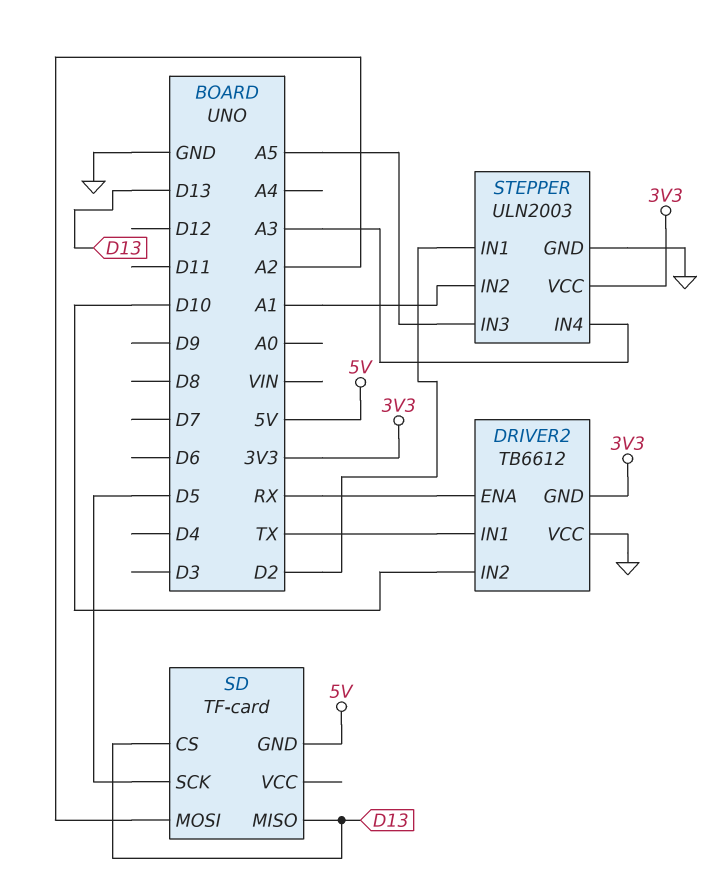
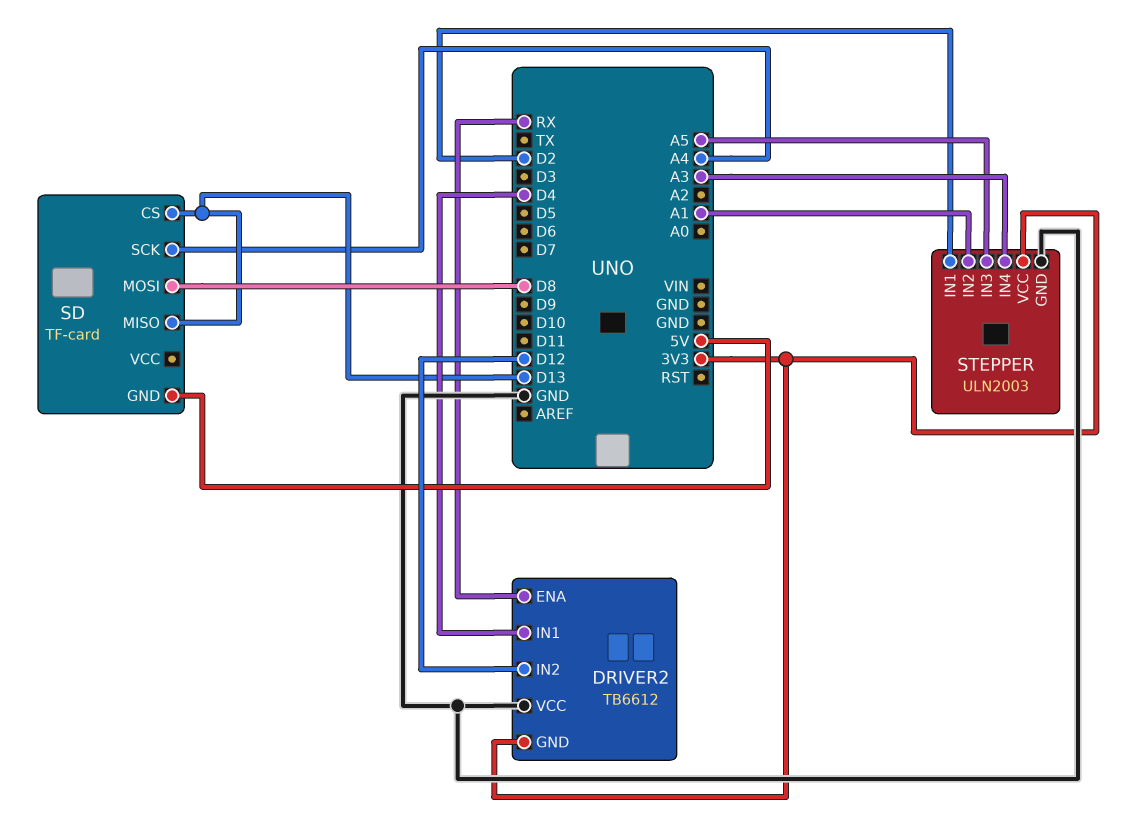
DRIVER2 pin IN1: TX -> D4
DRIVER2 pin IN2: D10 -> D12
SD pin MOSI: A2 -> D8
SD pin SCK: D5 -> A4

